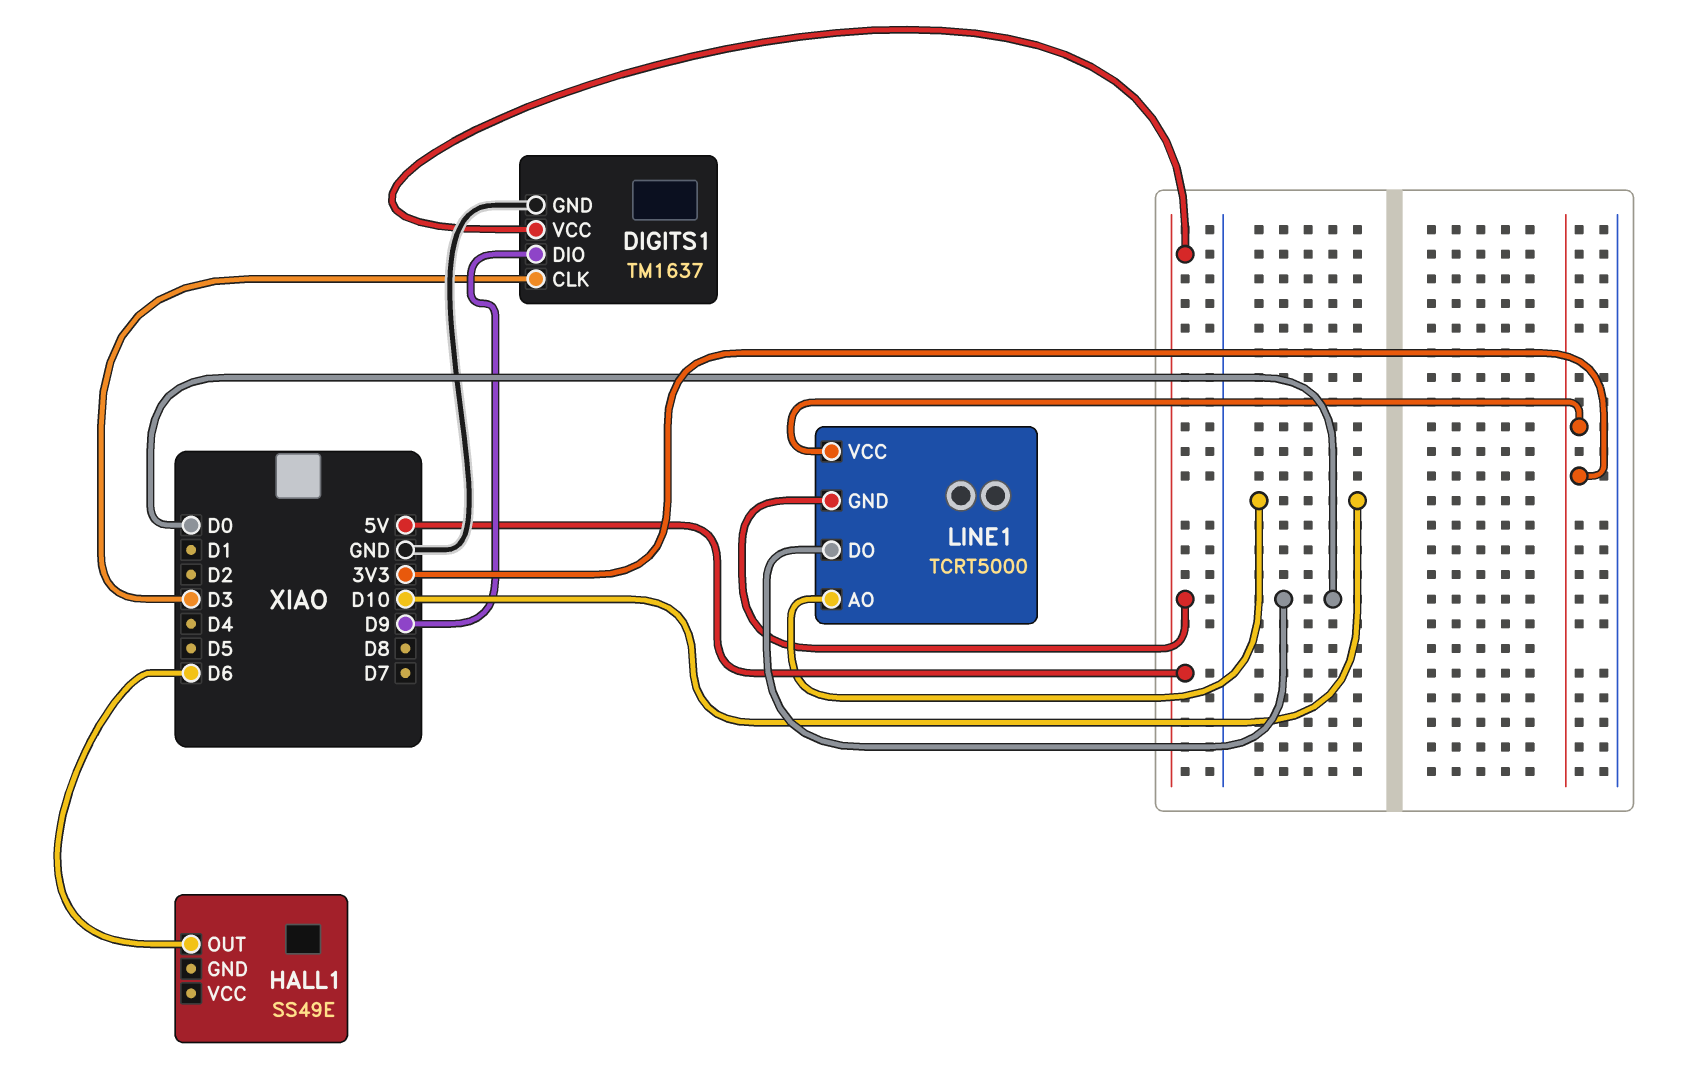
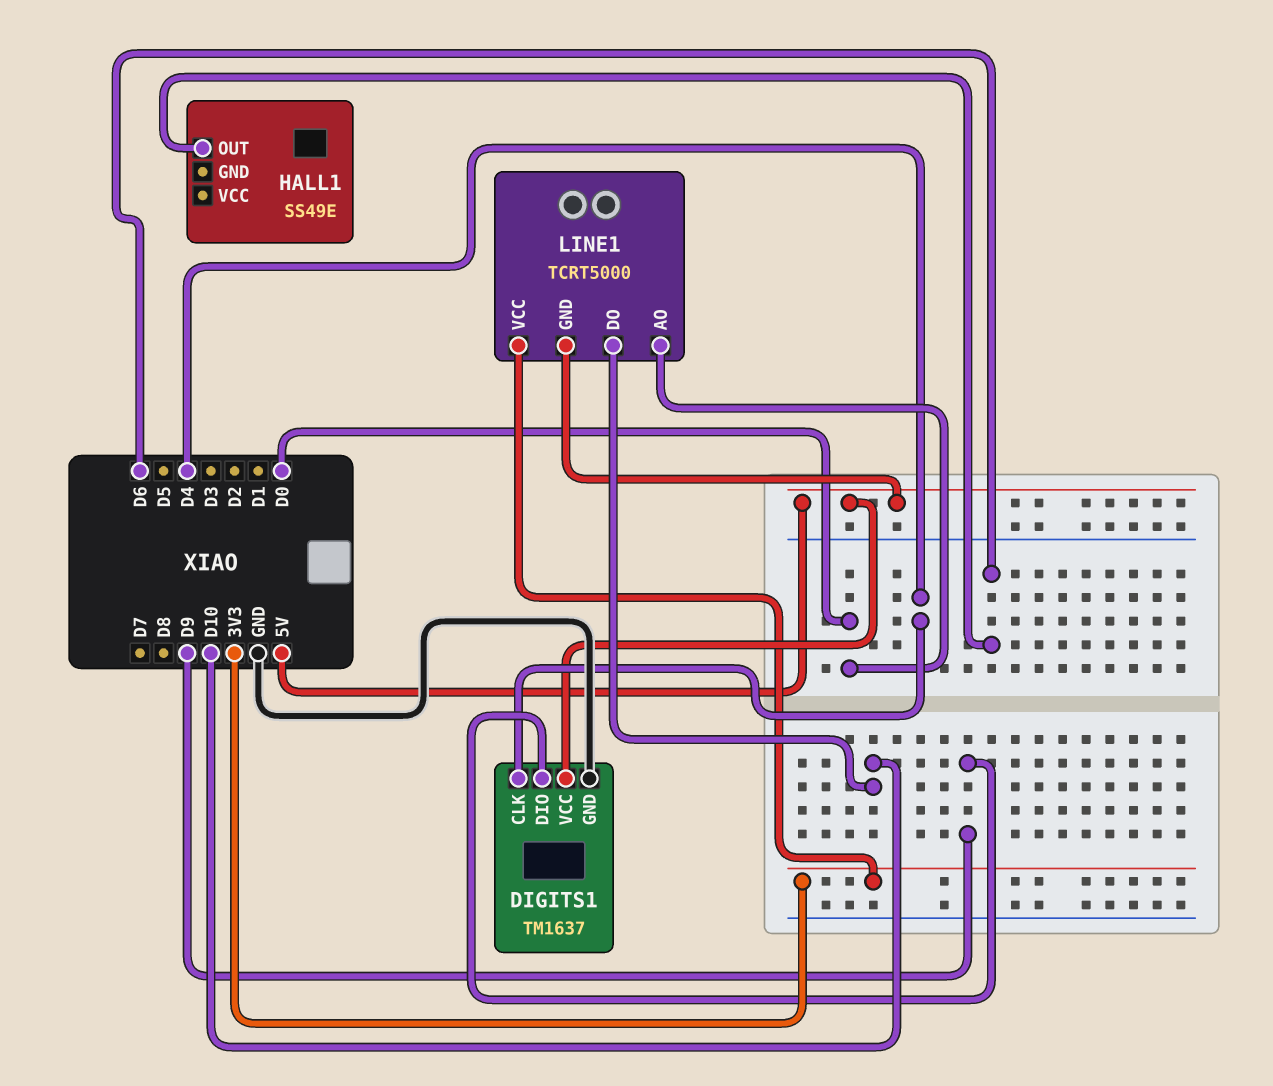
DIGITS1 pin CLK: D3 -> D4
LINE1 pin AO: D10 -> D0
LINE1 pin DO: D0 -> D10

